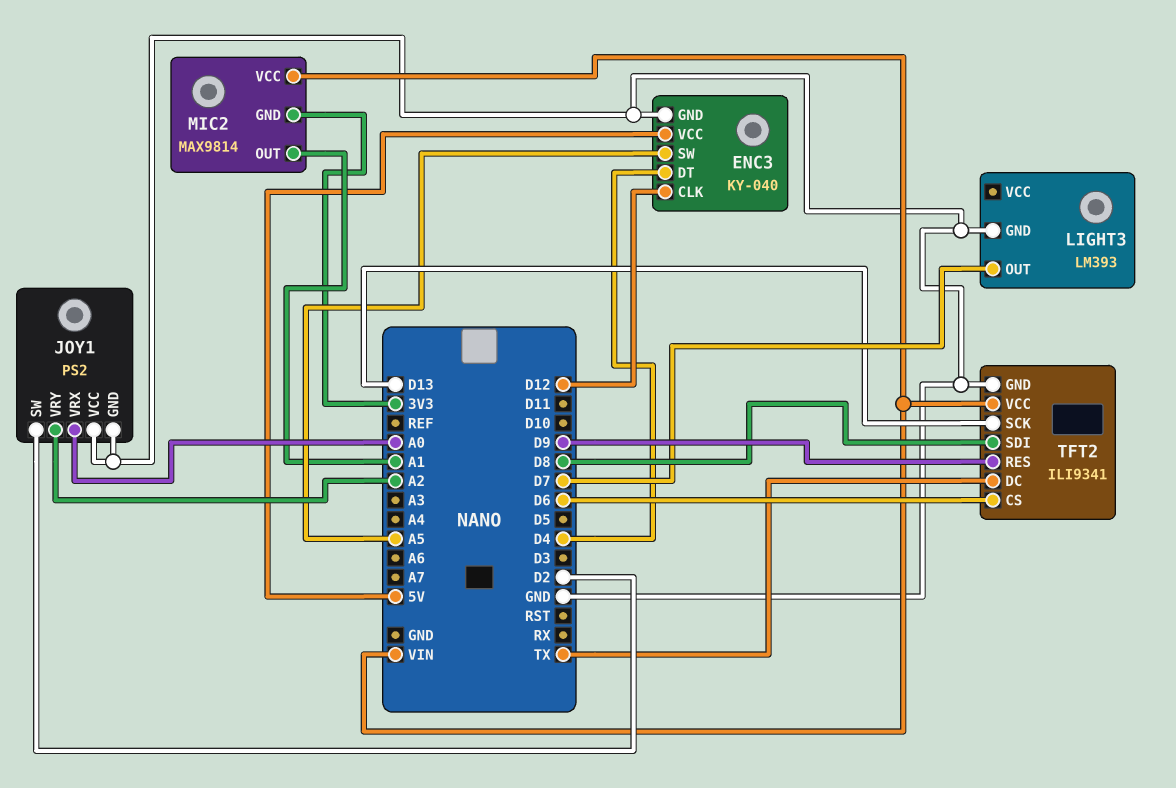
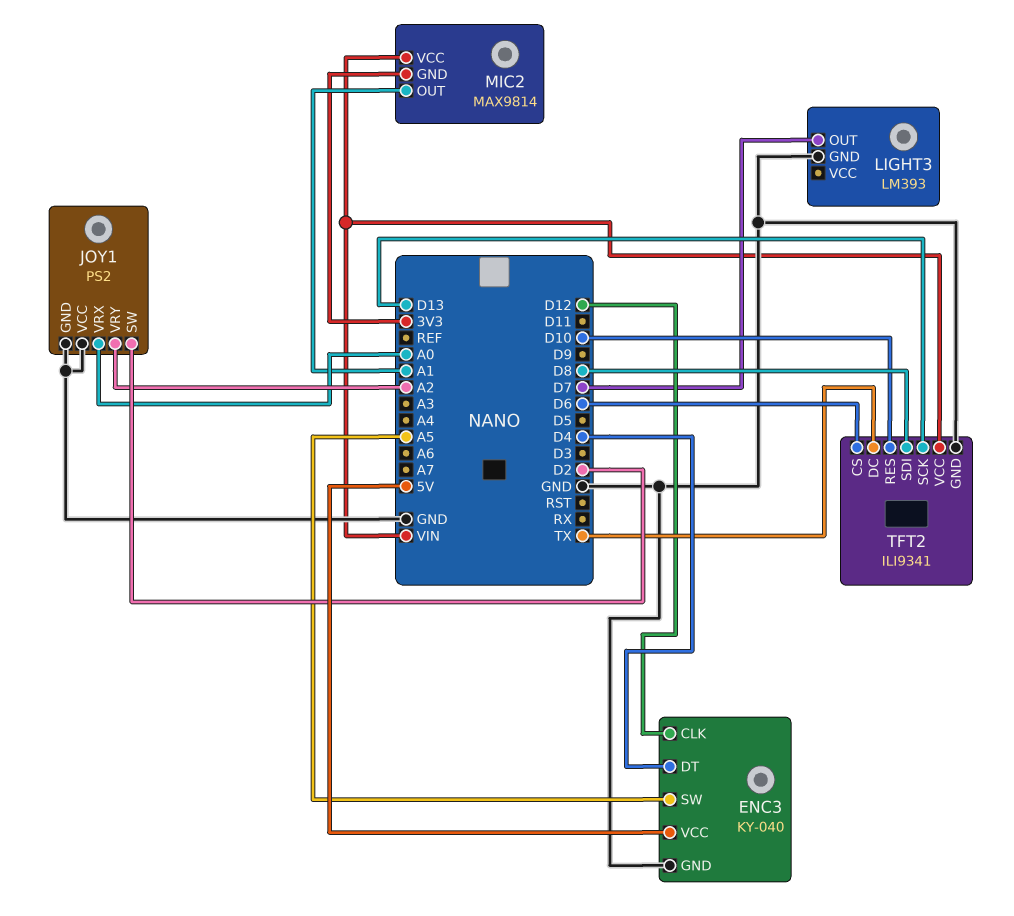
TFT2 pin RES: D9 -> D10

